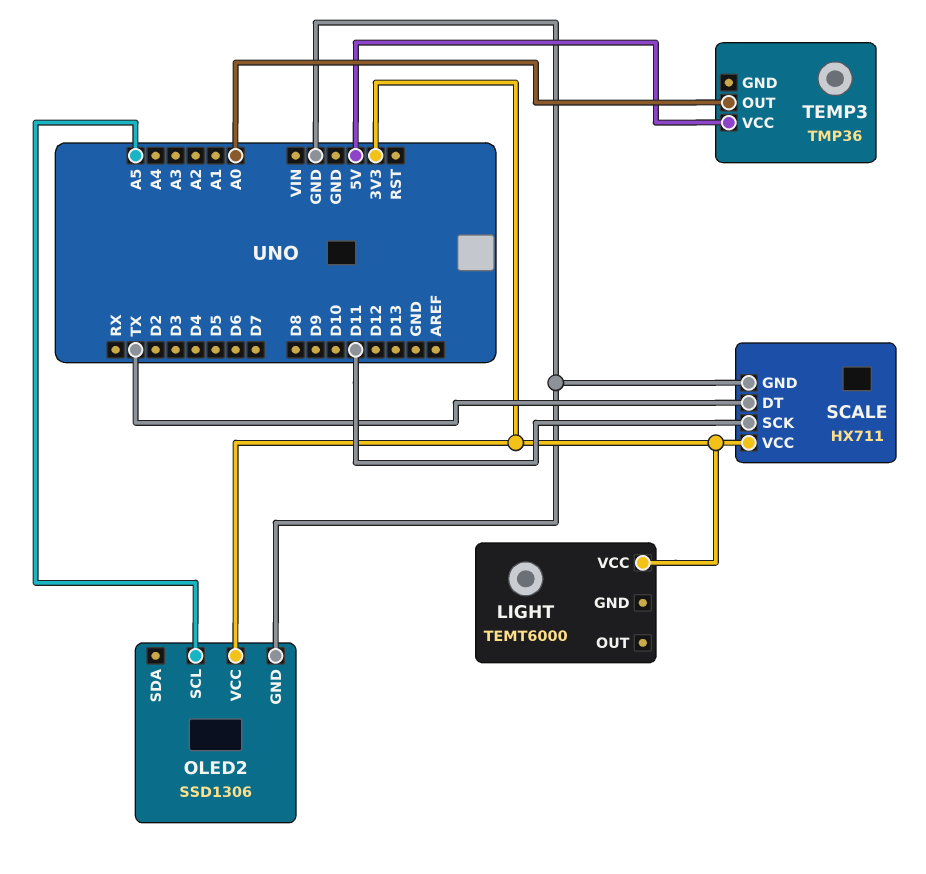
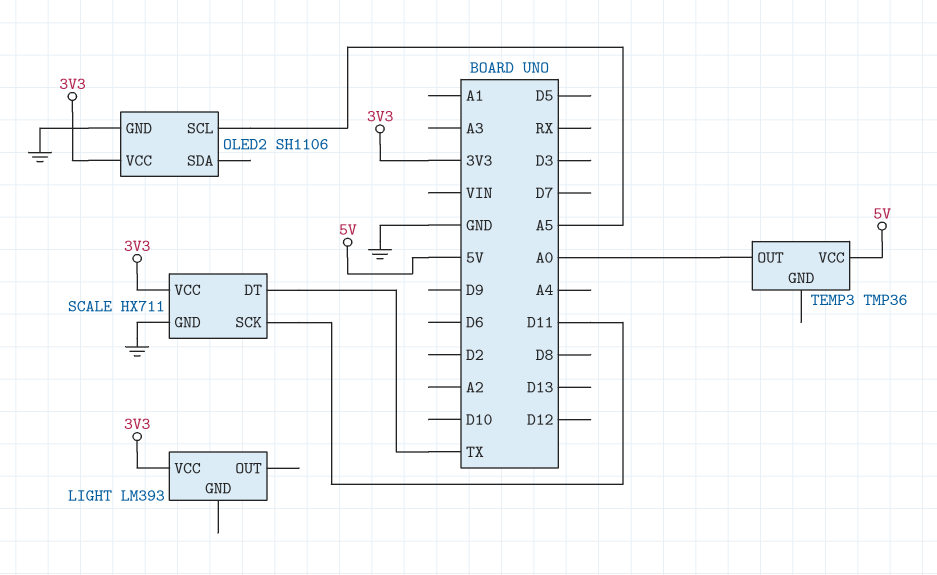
LIGHT: TEMT6000 -> LM393
OLED2: SSD1306 -> SH1106

